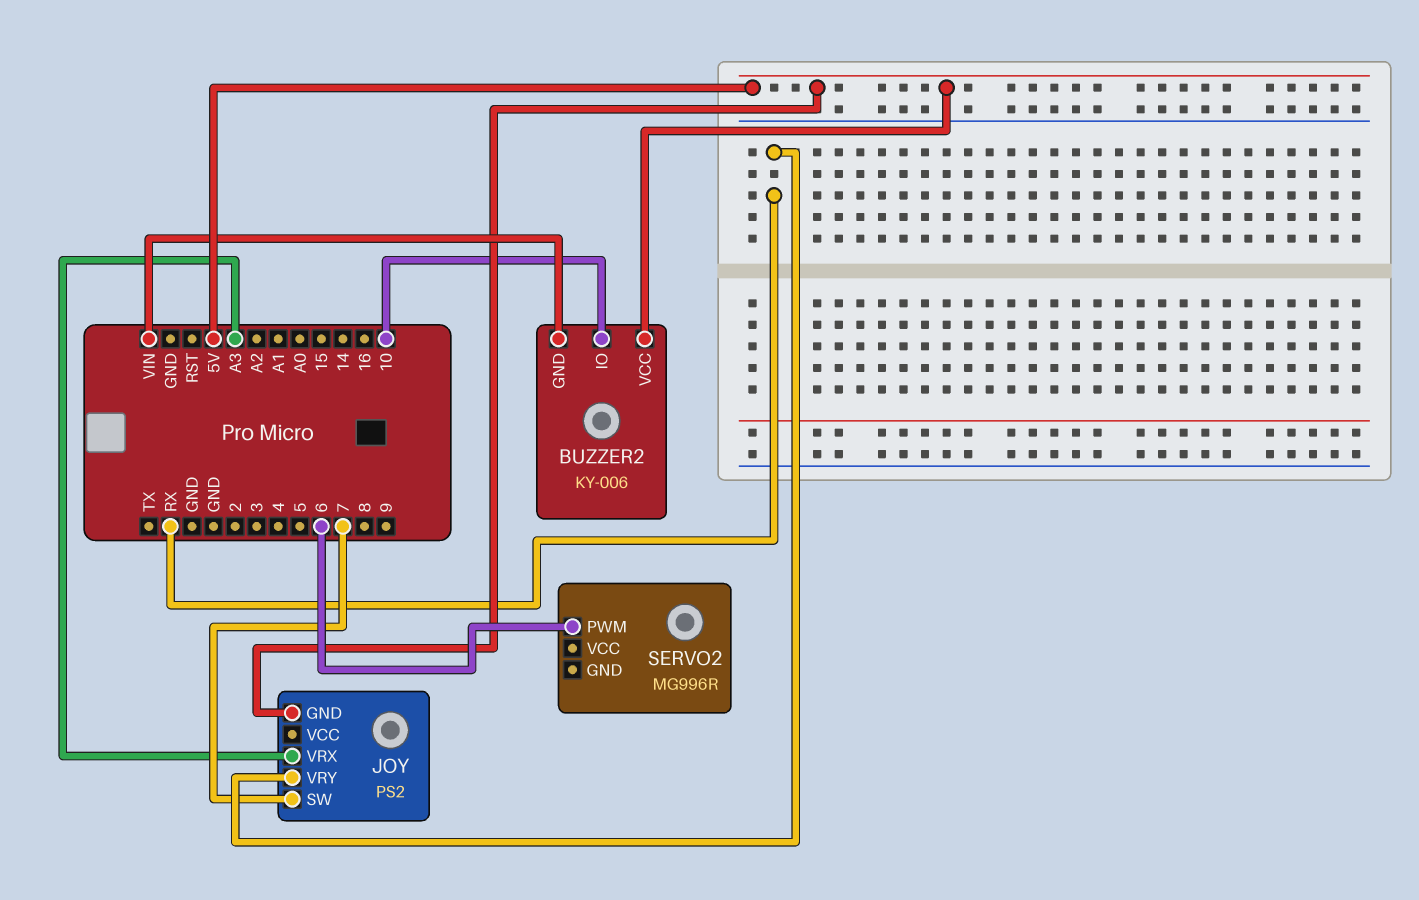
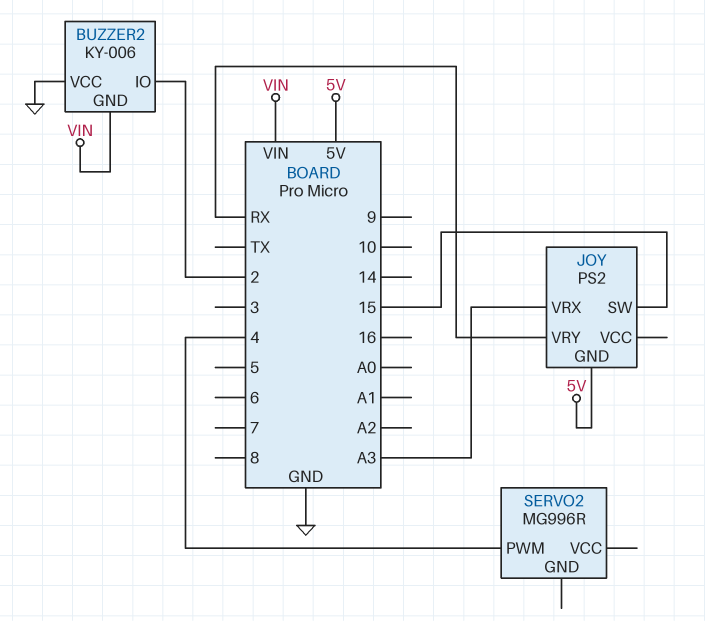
BUZZER2 pin IO: 10 -> 2
BUZZER2 pin VCC: 5V -> GND
JOY pin SW: 7 -> 15
SERVO2 pin PWM: 6 -> 4

